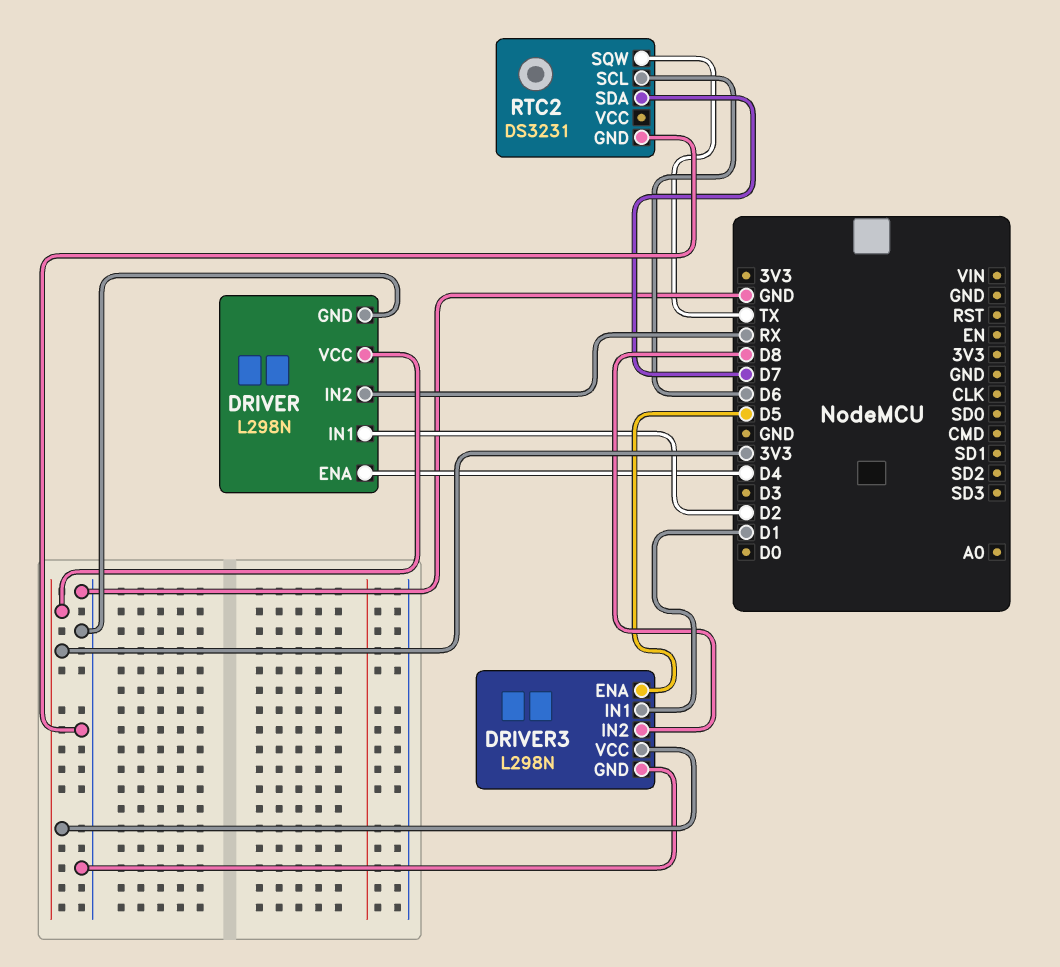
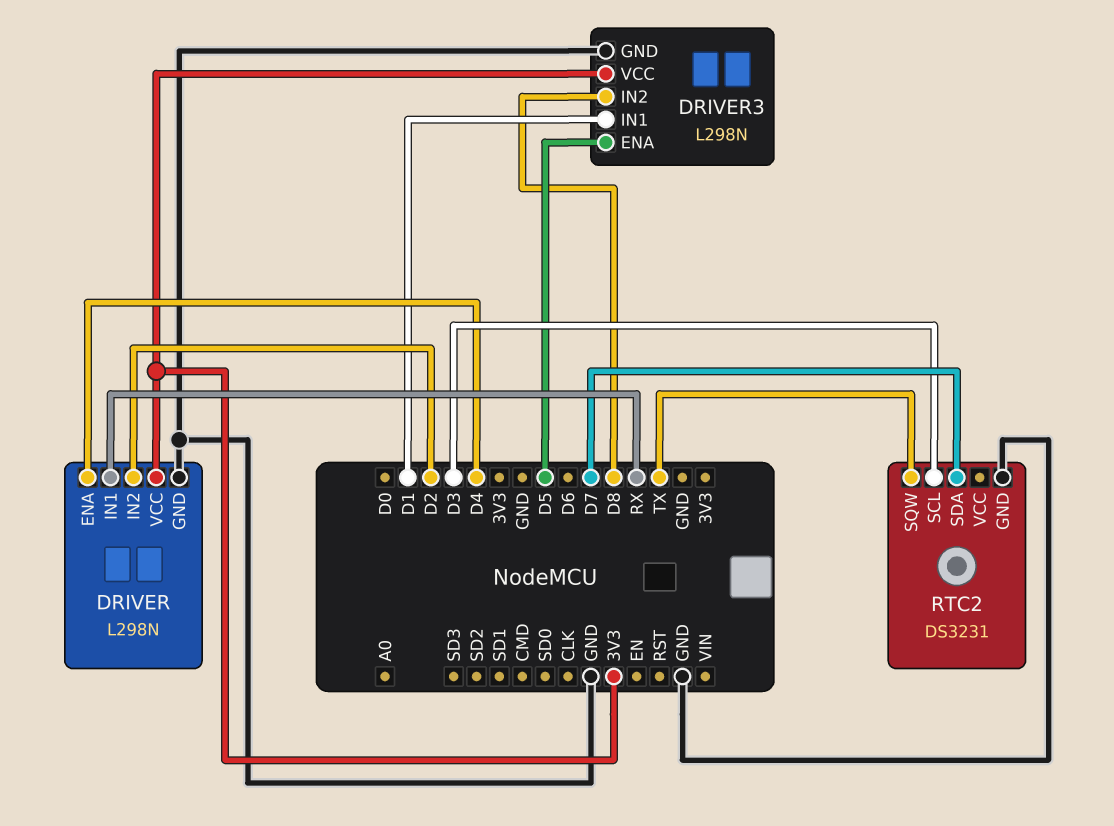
DRIVER pin IN1: D2 -> RX
DRIVER pin IN2: RX -> D2
RTC2 pin SCL: D6 -> D3

